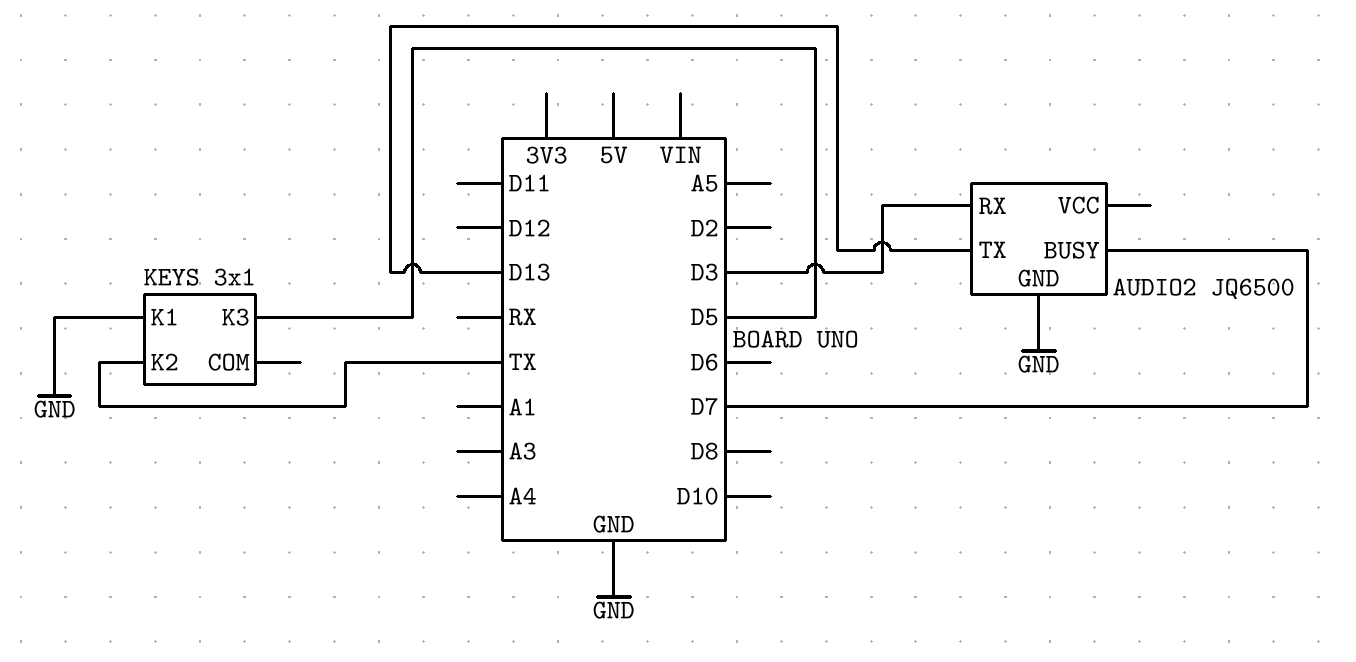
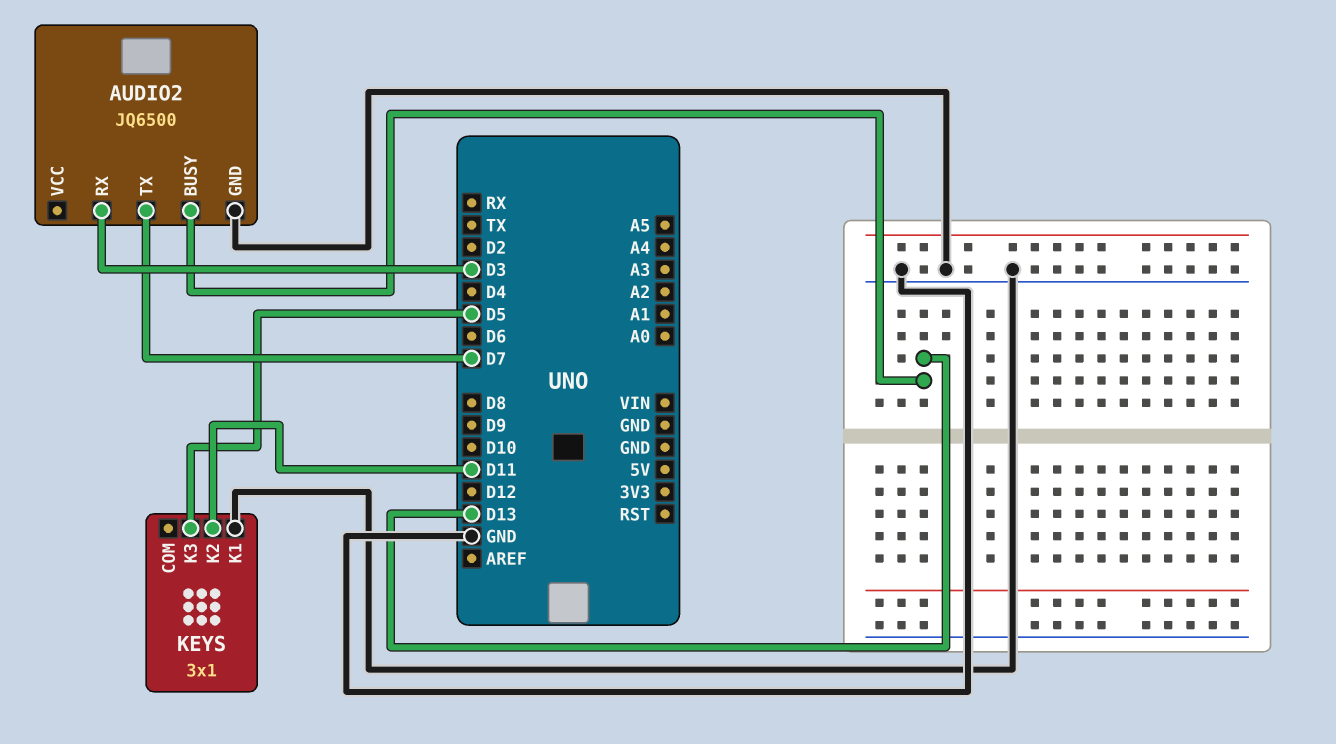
AUDIO2 pin BUSY: D7 -> D13
AUDIO2 pin TX: D13 -> D7
KEYS pin K2: TX -> D11

